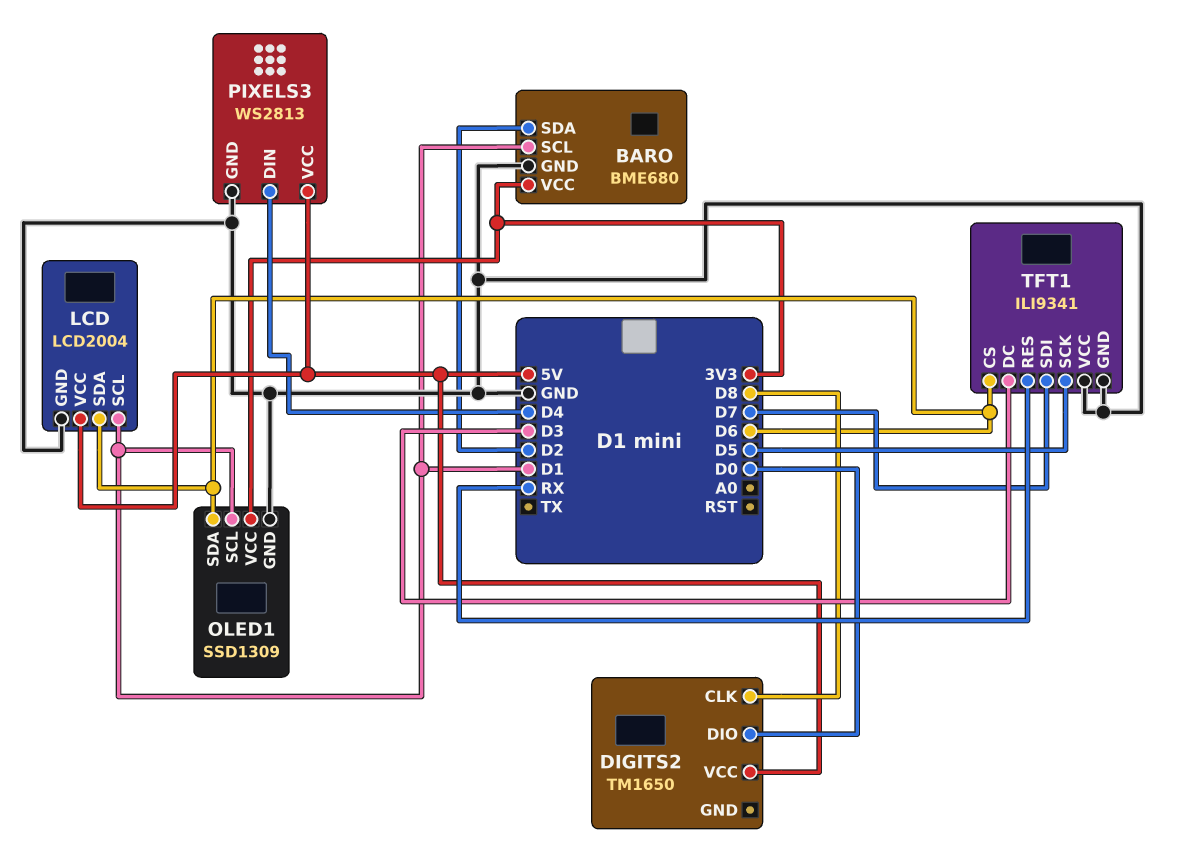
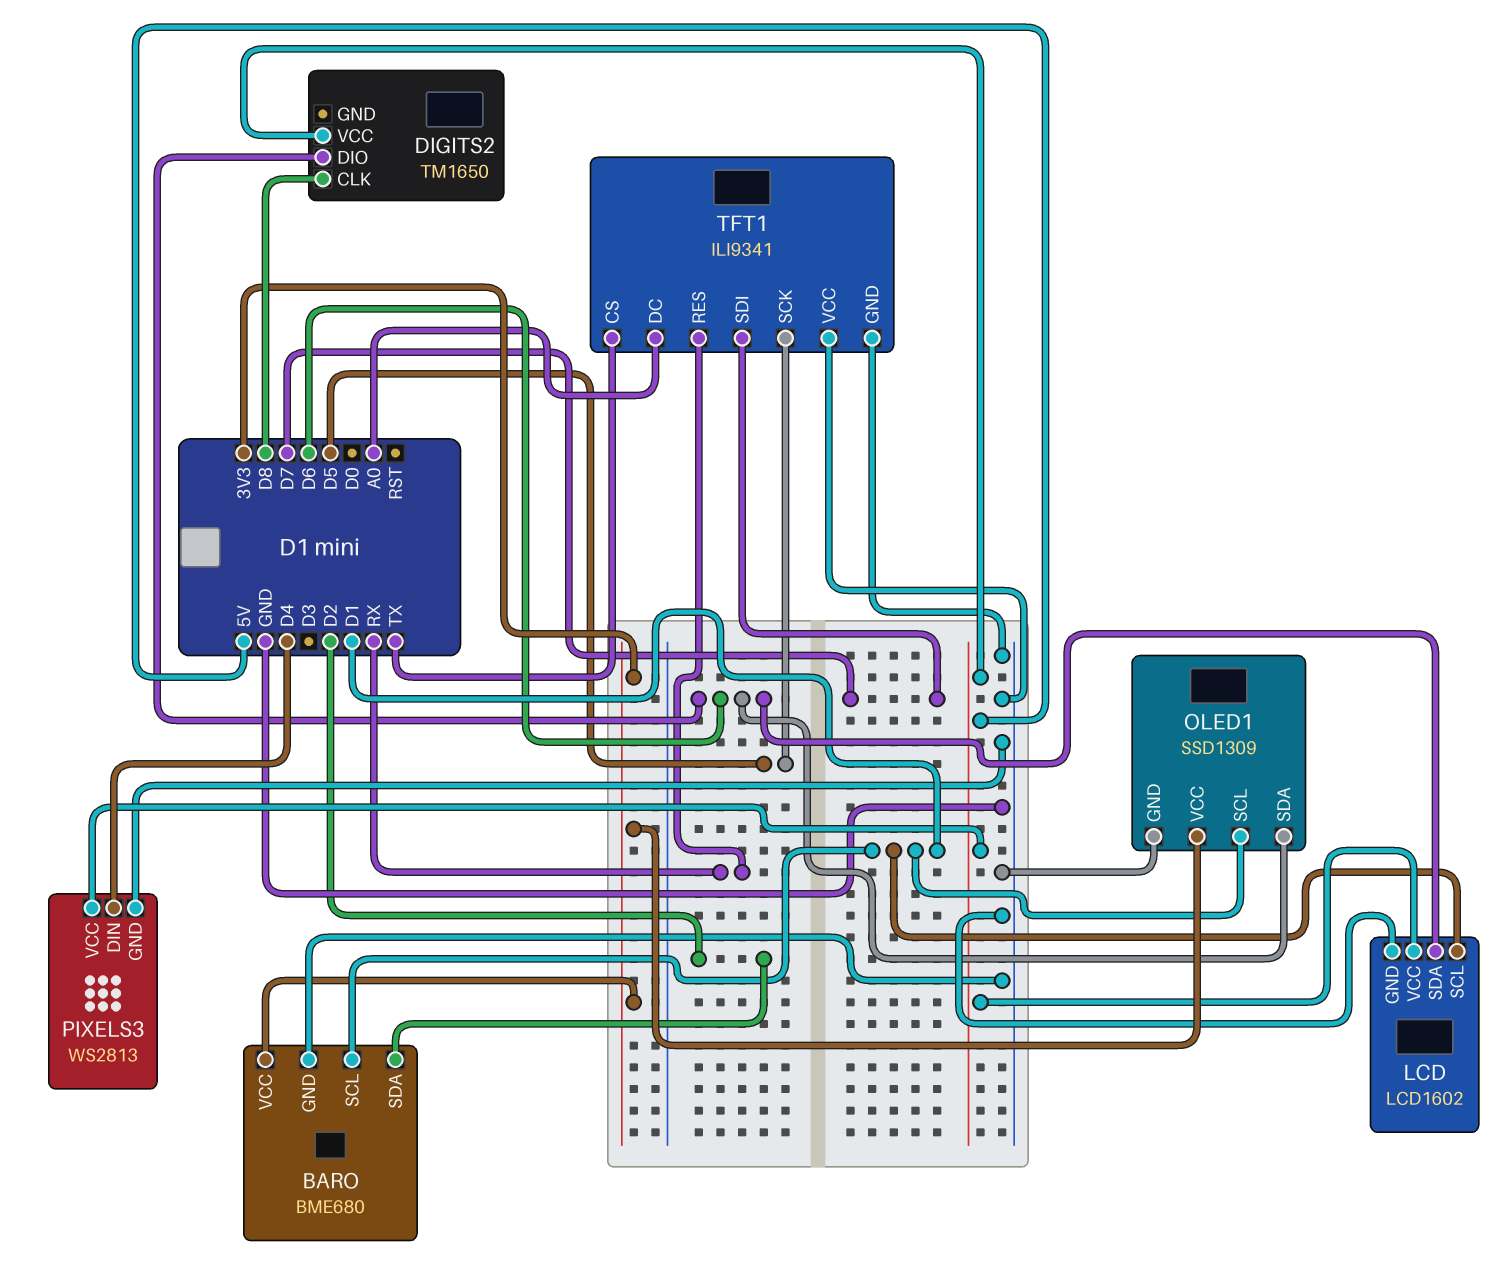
DIGITS2 pin DIO: D0 -> D6
LCD: LCD2004 -> LCD1602
TFT1 pin CS: D6 -> TX
TFT1 pin DC: D3 -> A0

